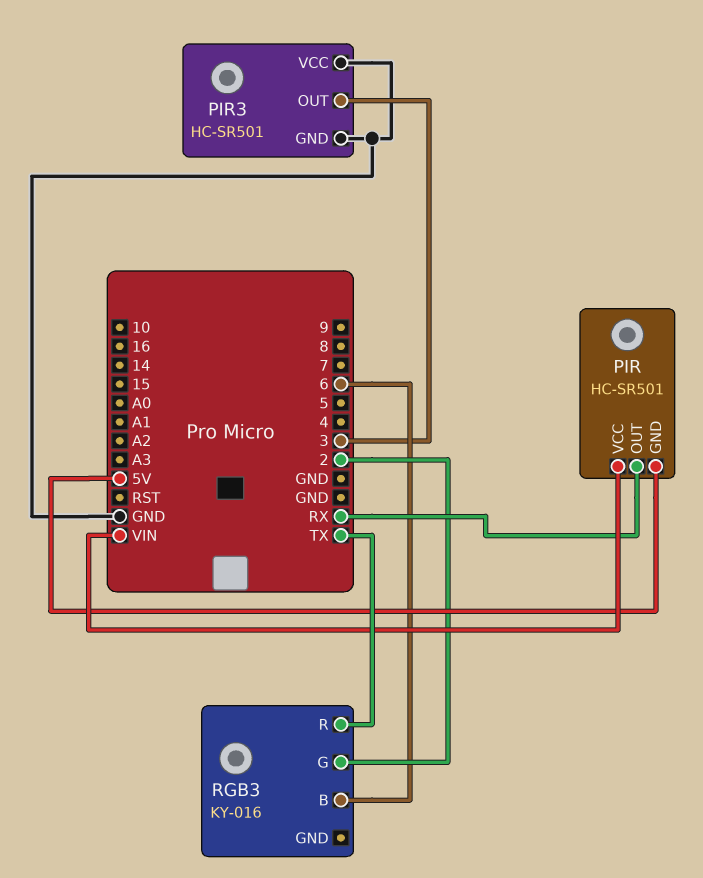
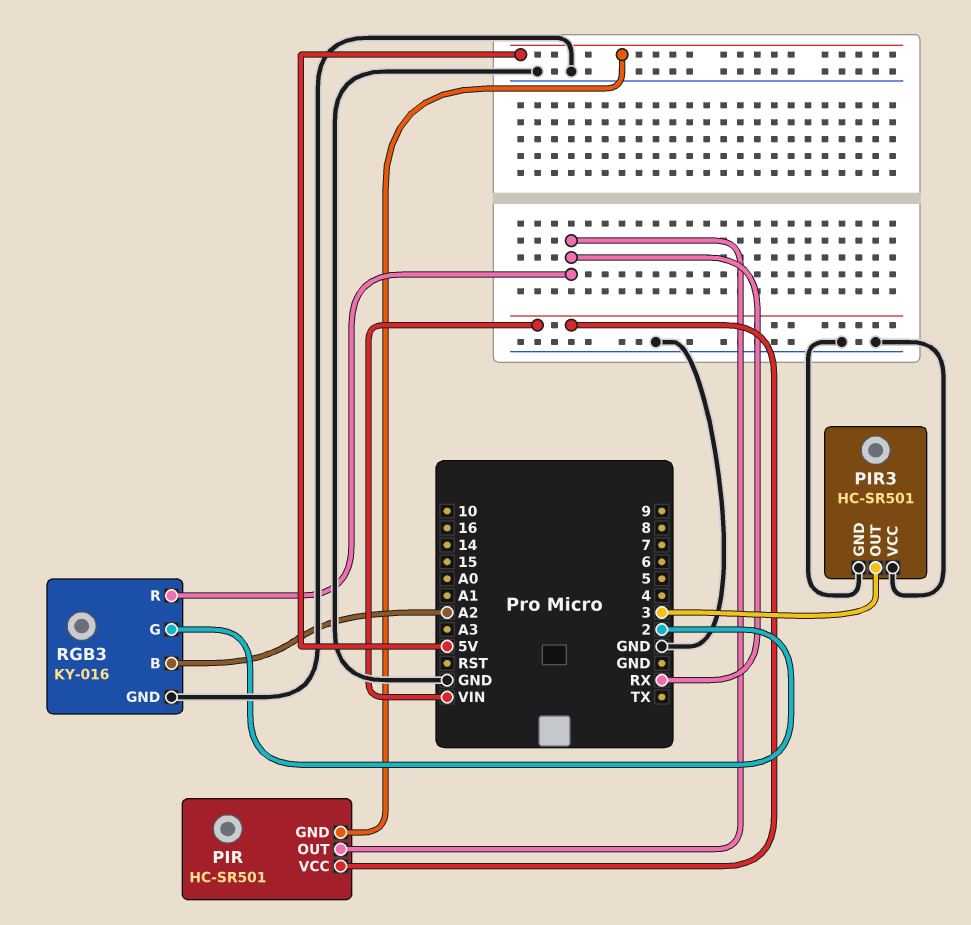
RGB3 pin B: 6 -> A2
RGB3 pin GND: none -> GND
RGB3 pin R: TX -> RX

